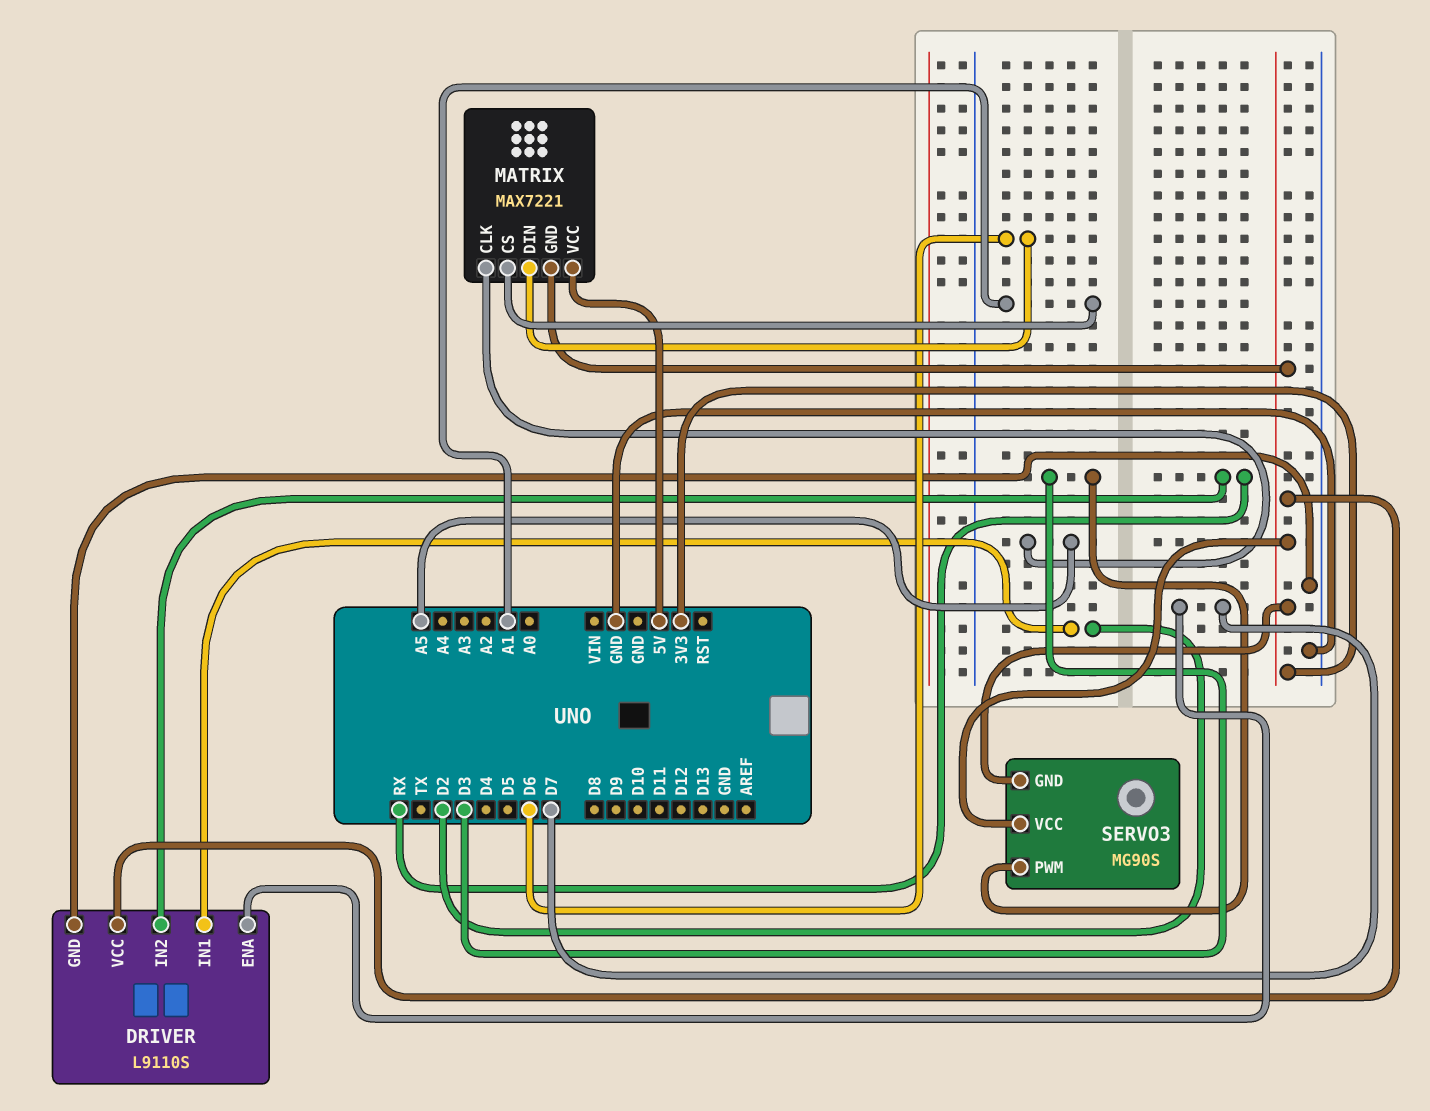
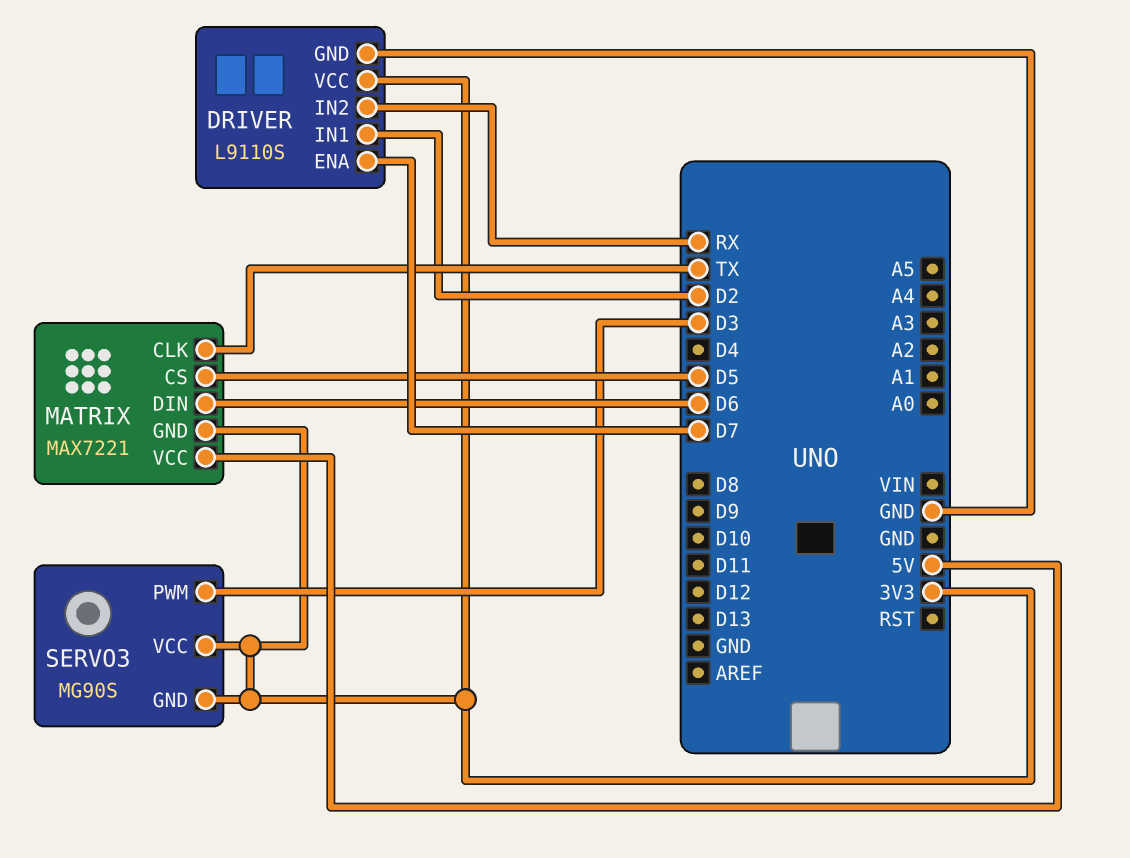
MATRIX pin CLK: A5 -> TX
MATRIX pin CS: A1 -> D5

